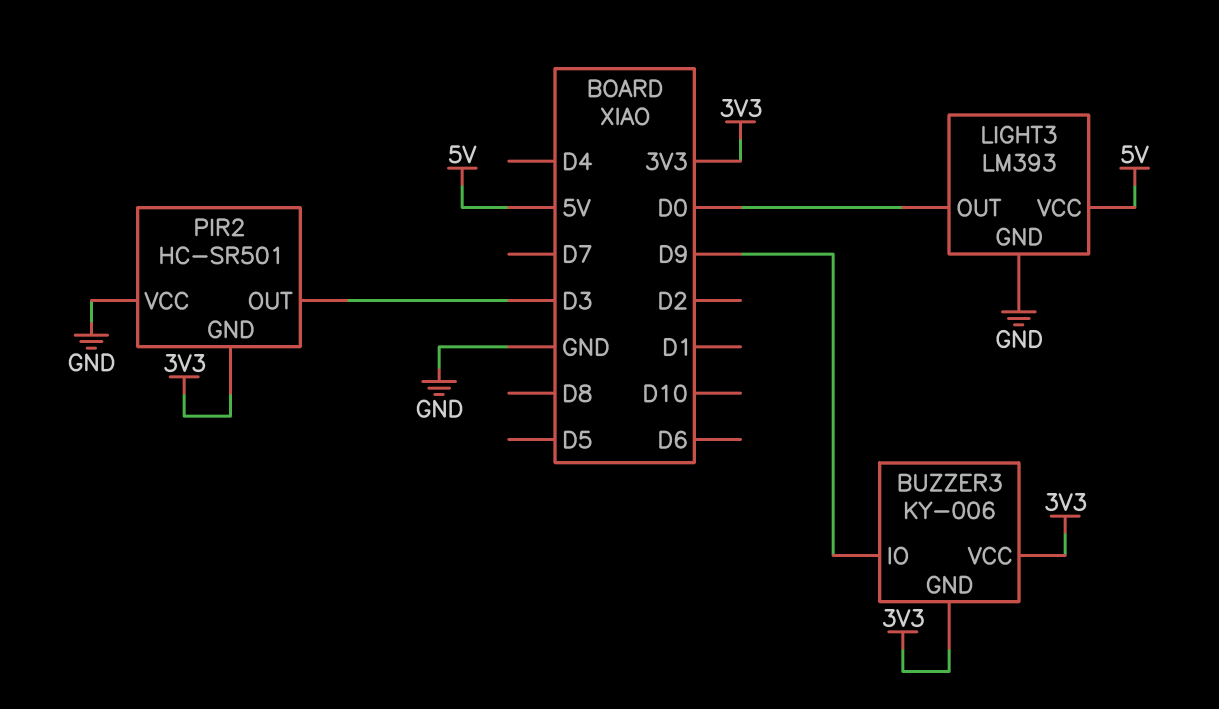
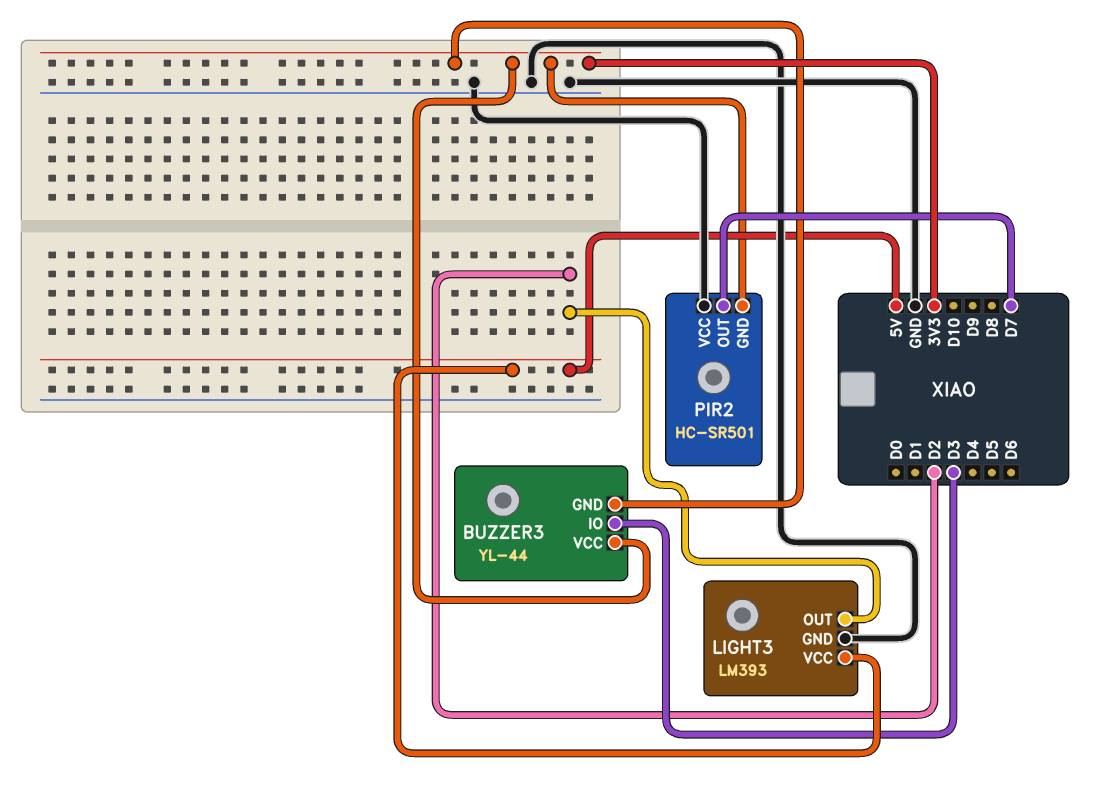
BUZZER3: KY-006 -> YL-44
BUZZER3 pin IO: D9 -> D3
LIGHT3 pin OUT: D0 -> D2
PIR2 pin OUT: D3 -> D7

